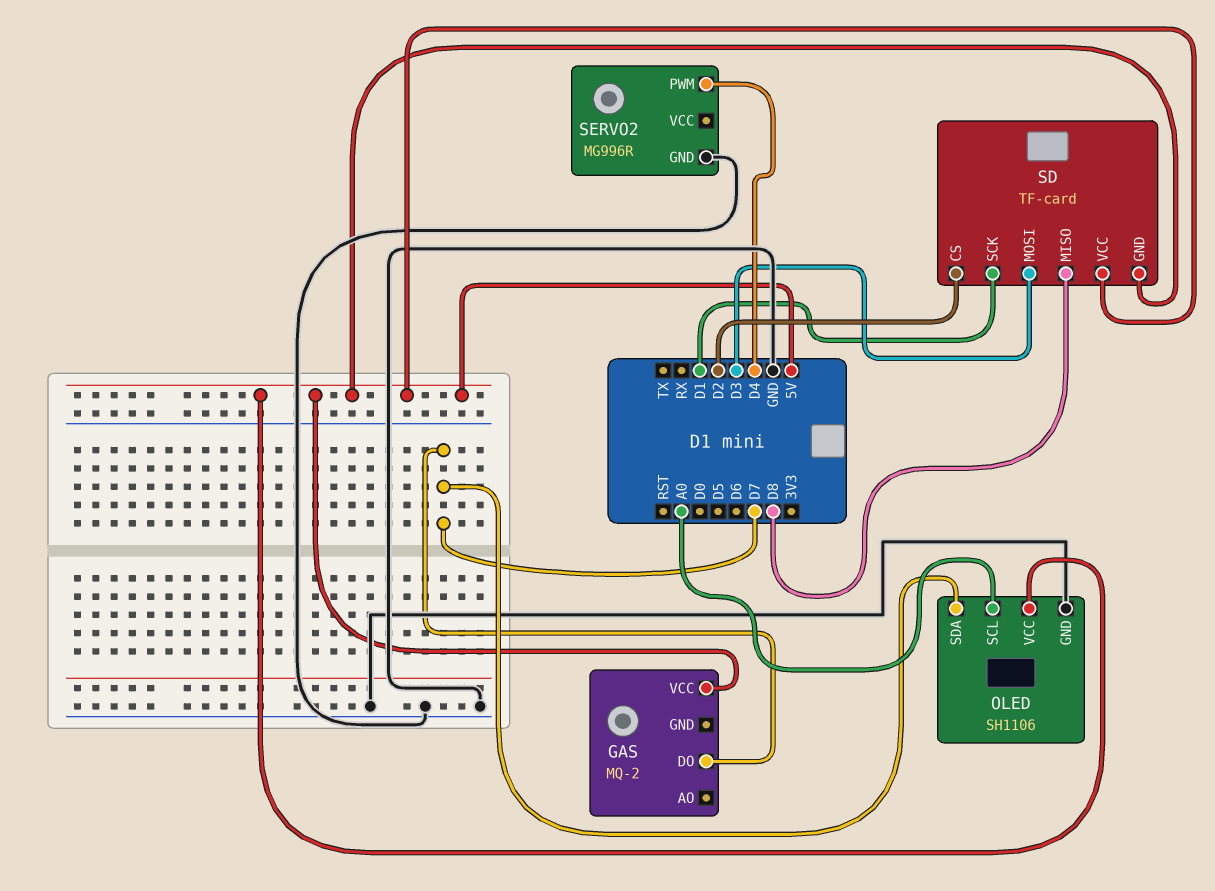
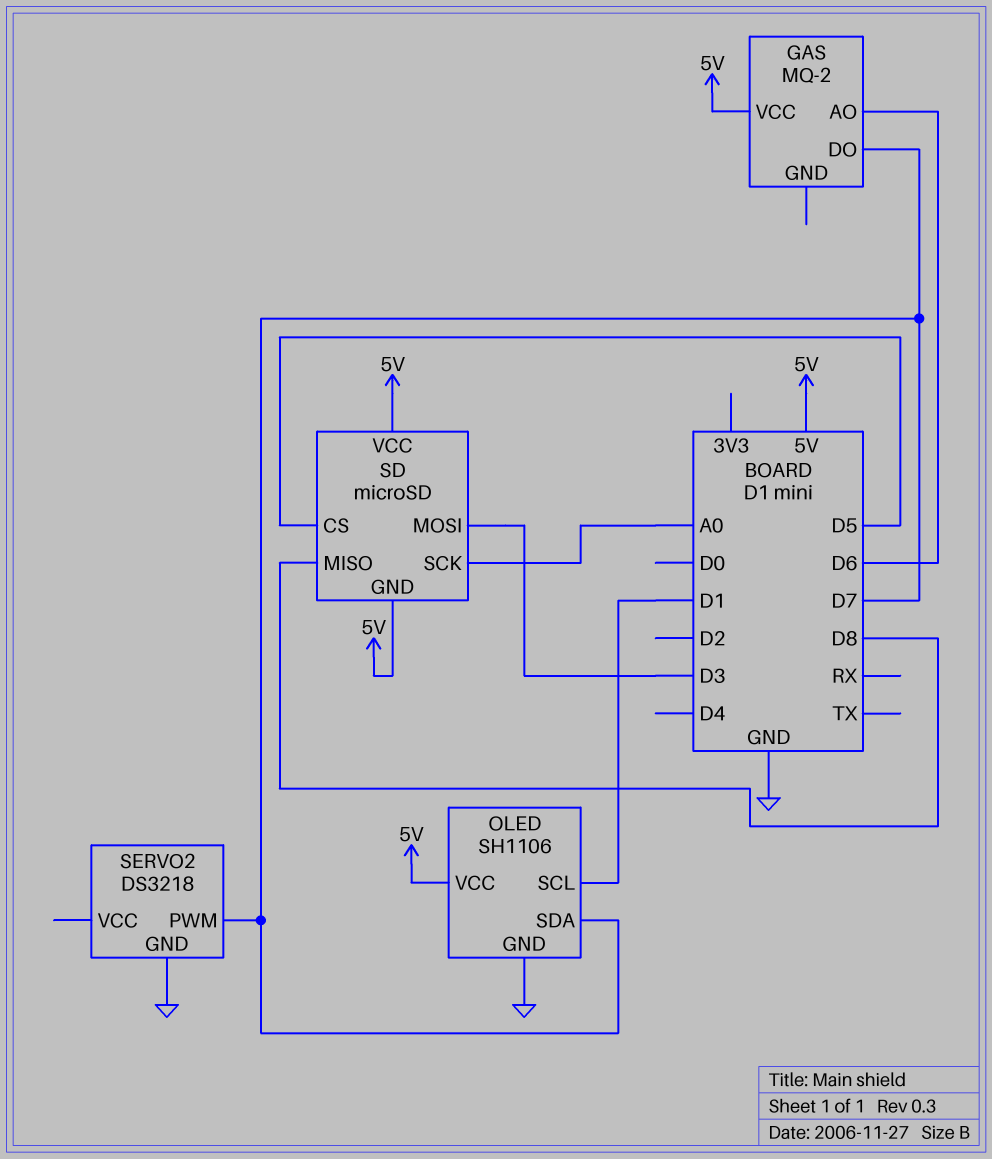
GAS pin AO: none -> D6
OLED pin SCL: A0 -> D1
SD: TF-card -> microSD
SD pin CS: D2 -> D5
SD pin SCK: D1 -> A0
SERVO2: MG996R -> DS3218
SERVO2 pin PWM: D4 -> D7

